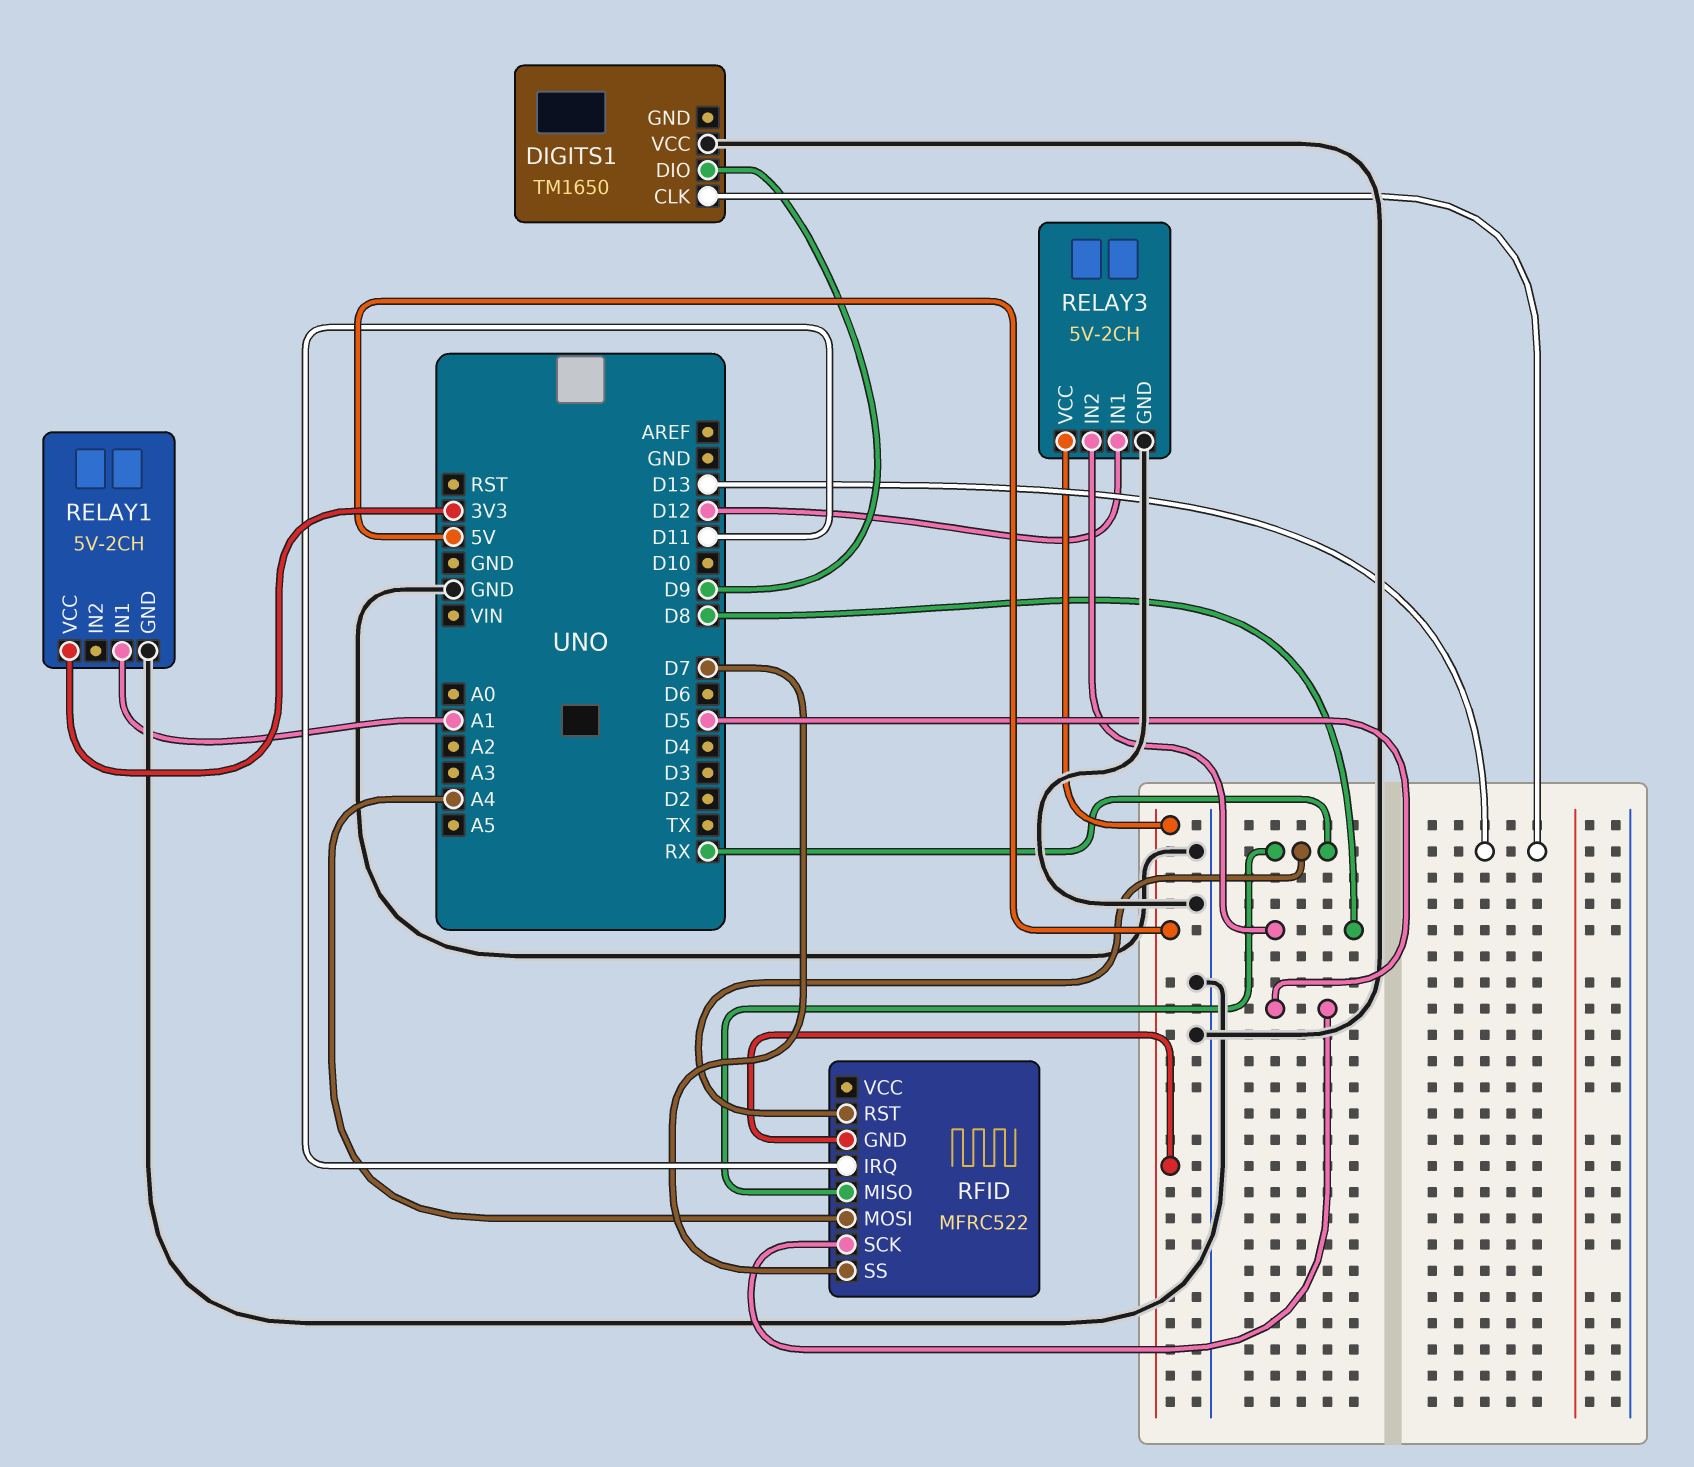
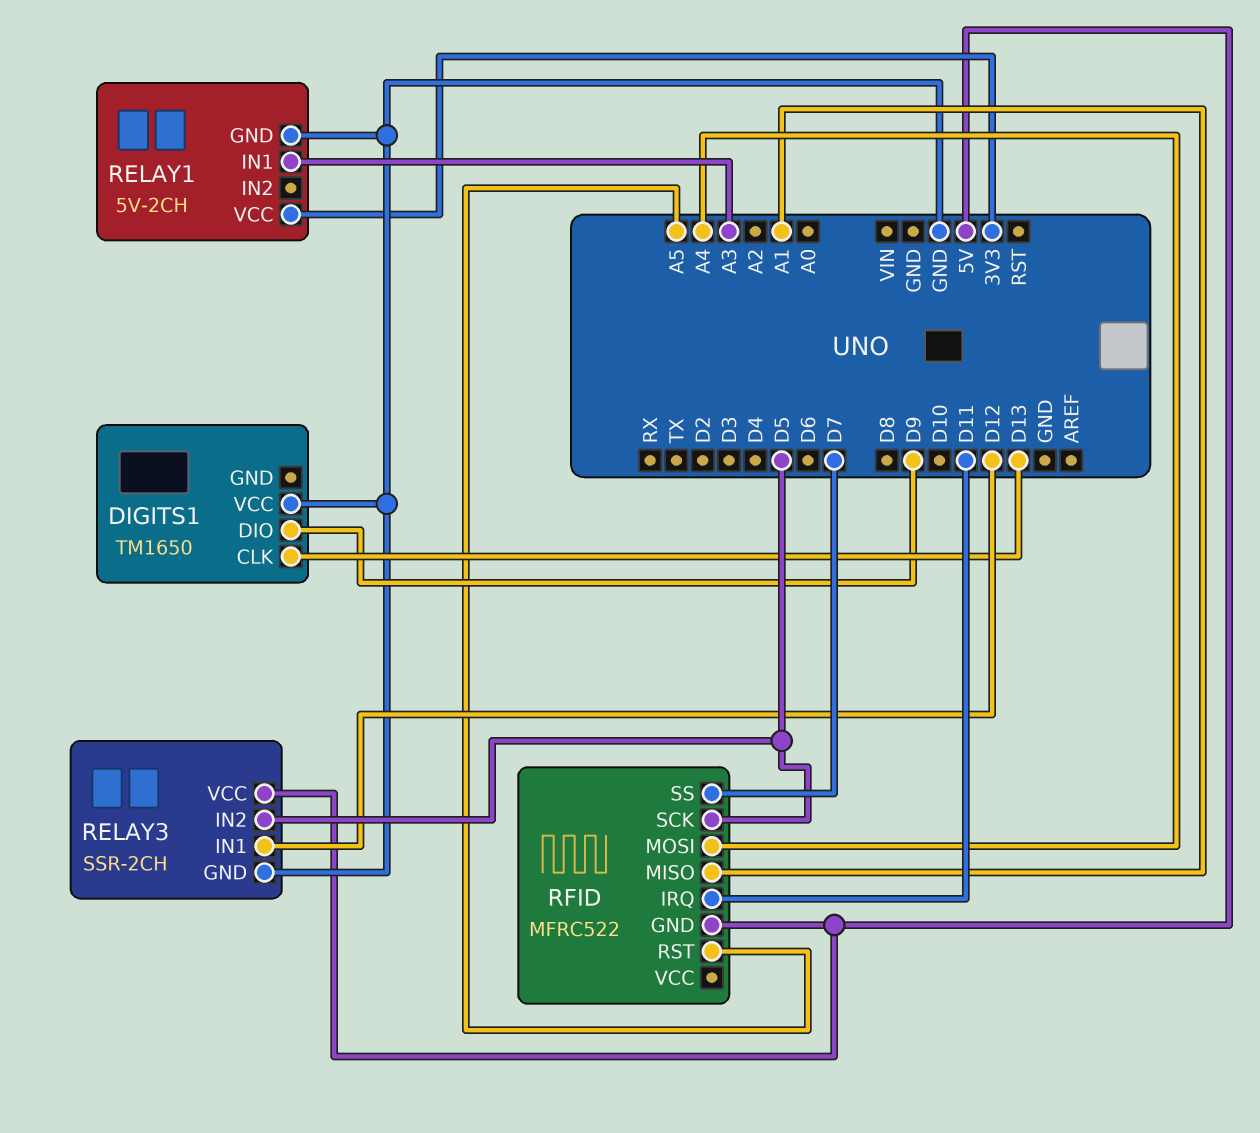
RELAY1 pin IN1: A1 -> A3
RELAY3: 5V-2CH -> SSR-2CH
RELAY3 pin IN2: D8 -> D5
RFID pin MISO: RX -> A1
RFID pin RST: RX -> A5

